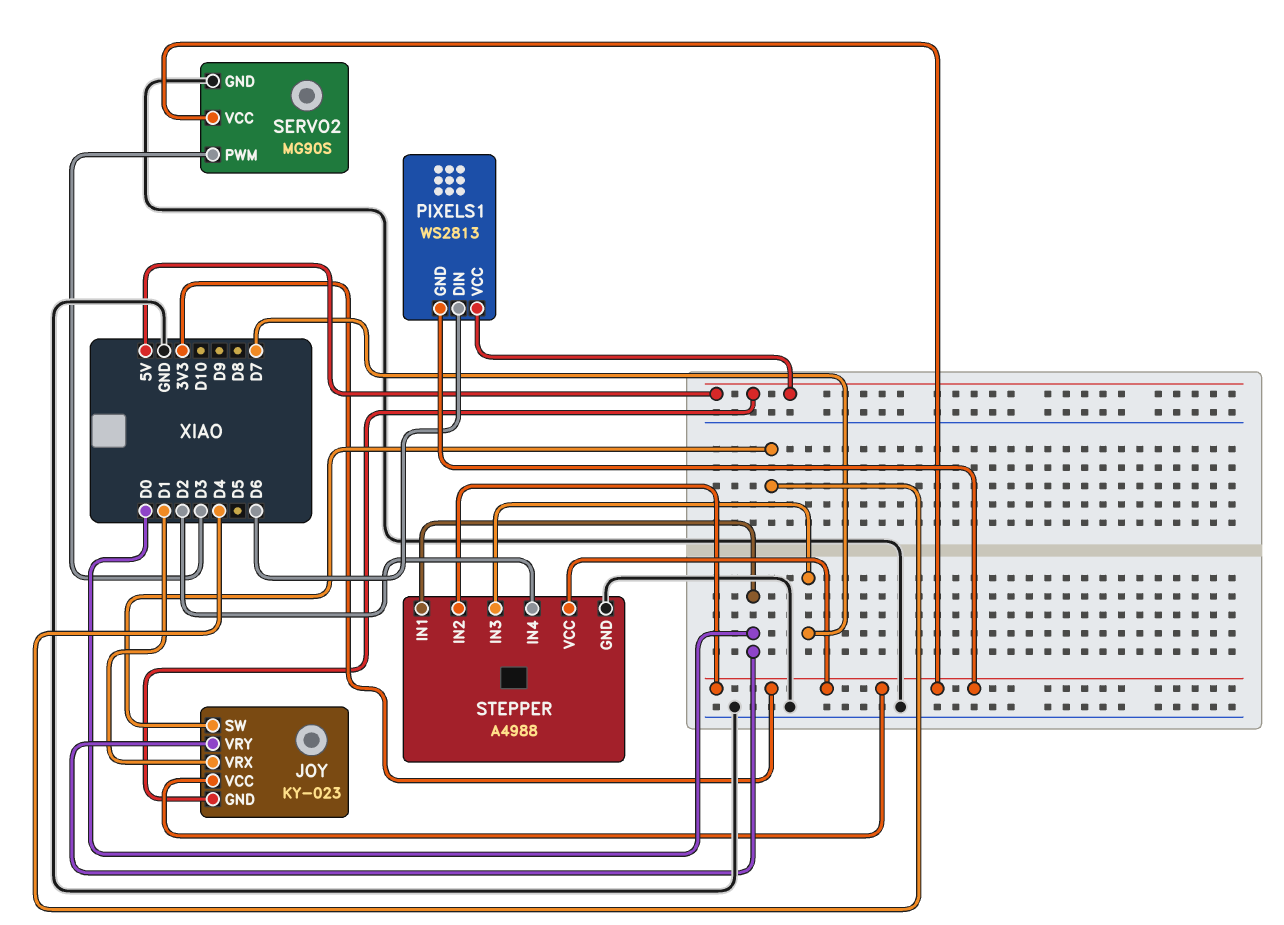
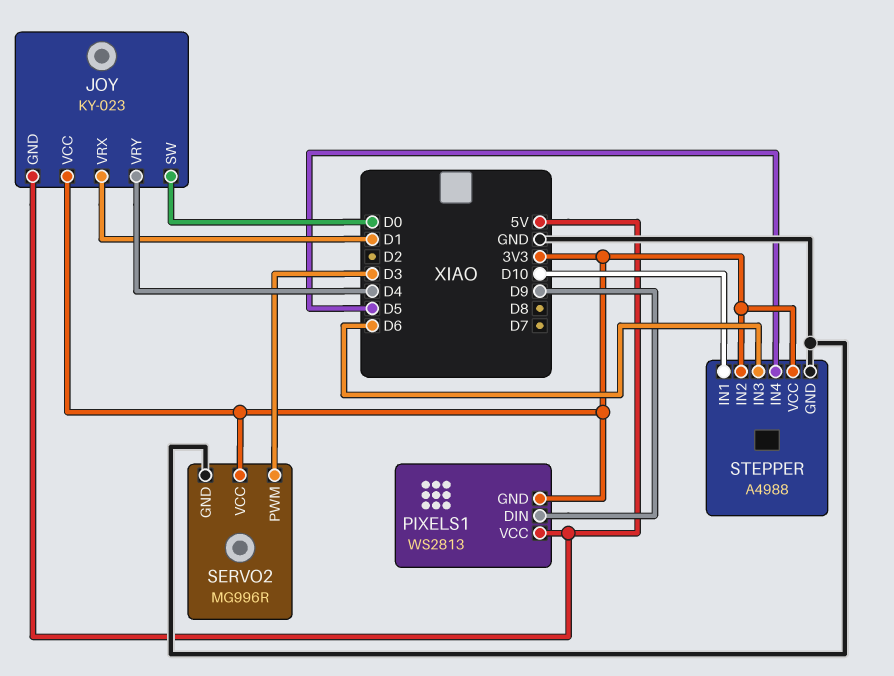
JOY pin SW: D4 -> D0
JOY pin VRY: D0 -> D4
PIXELS1 pin DIN: D6 -> D9
SERVO2: MG90S -> MG996R
STEPPER pin IN1: D0 -> D10
STEPPER pin IN3: D7 -> D6
STEPPER pin IN4: D2 -> D5

